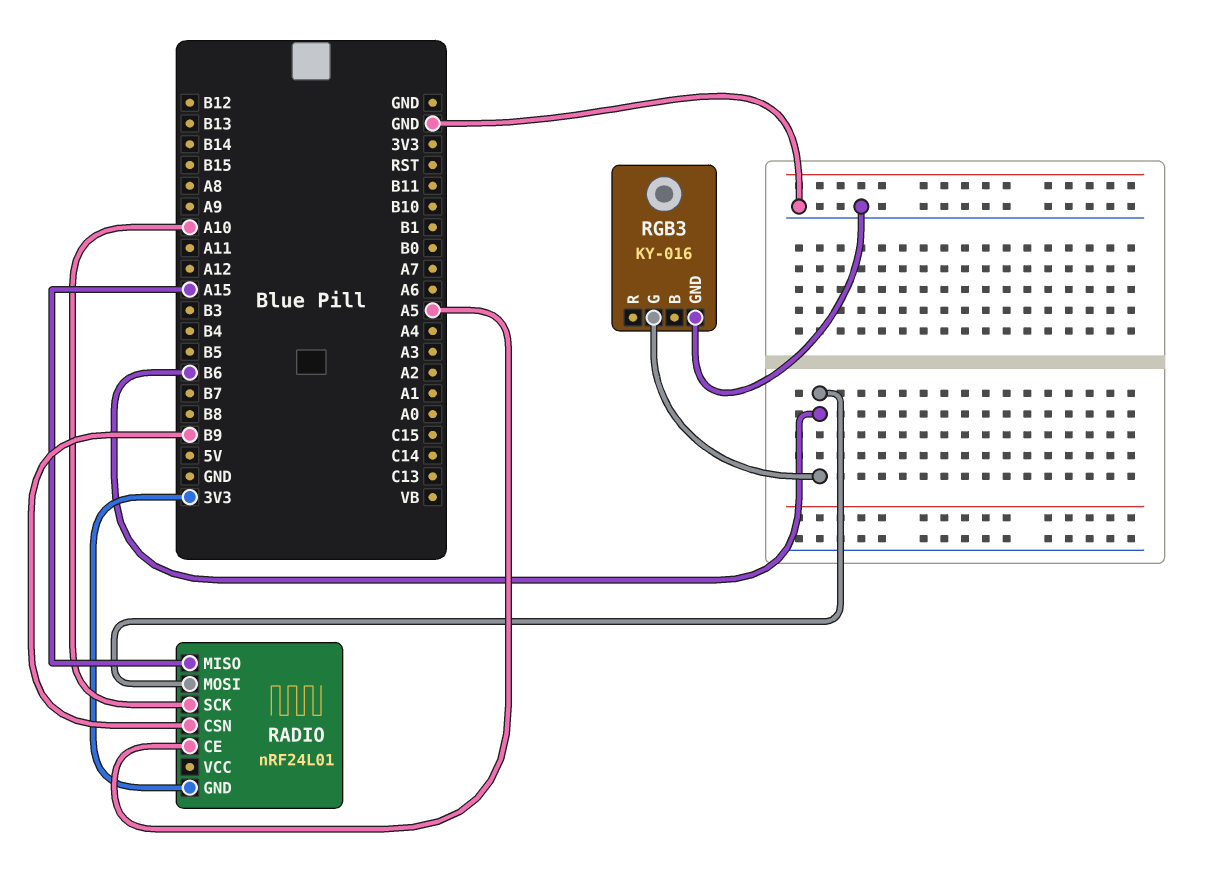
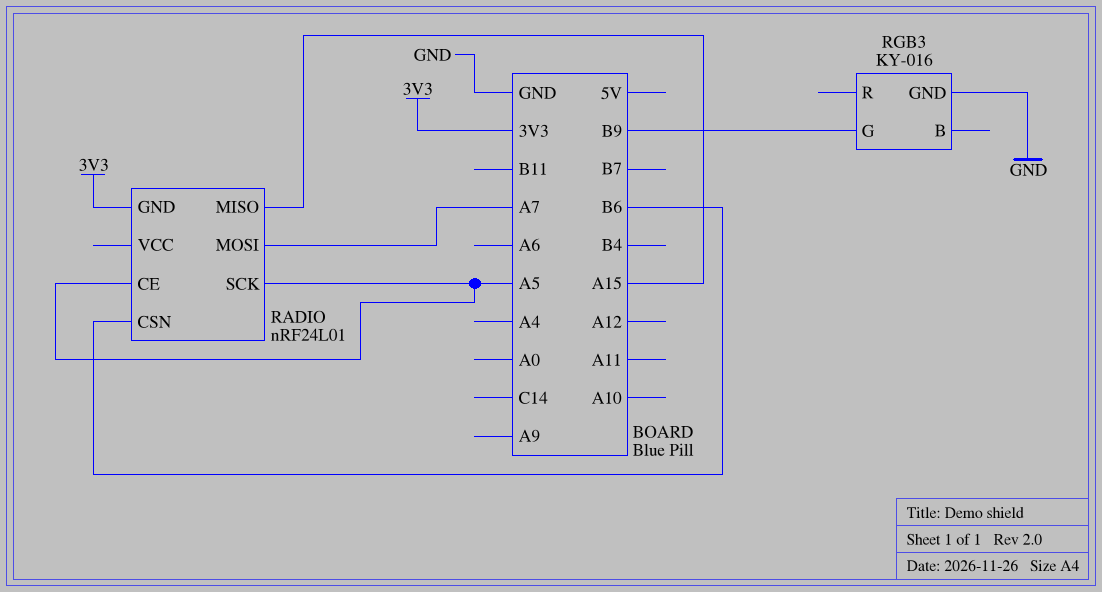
RADIO pin CSN: B9 -> B6
RADIO pin MOSI: B6 -> A7
RADIO pin SCK: A10 -> A5
RGB3 pin G: B6 -> B9

